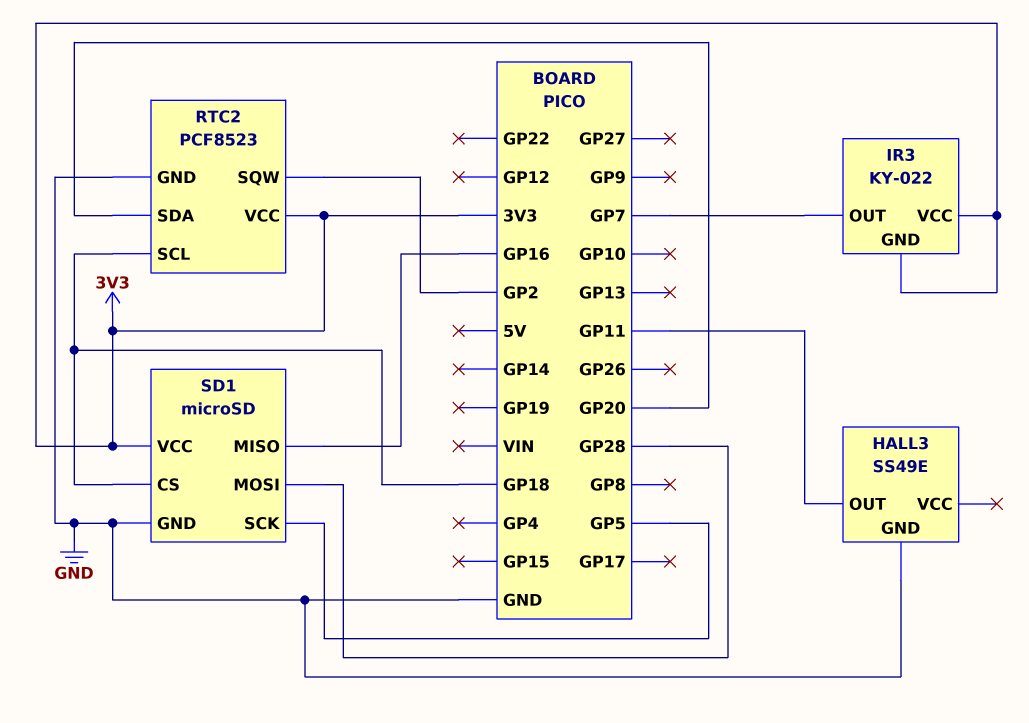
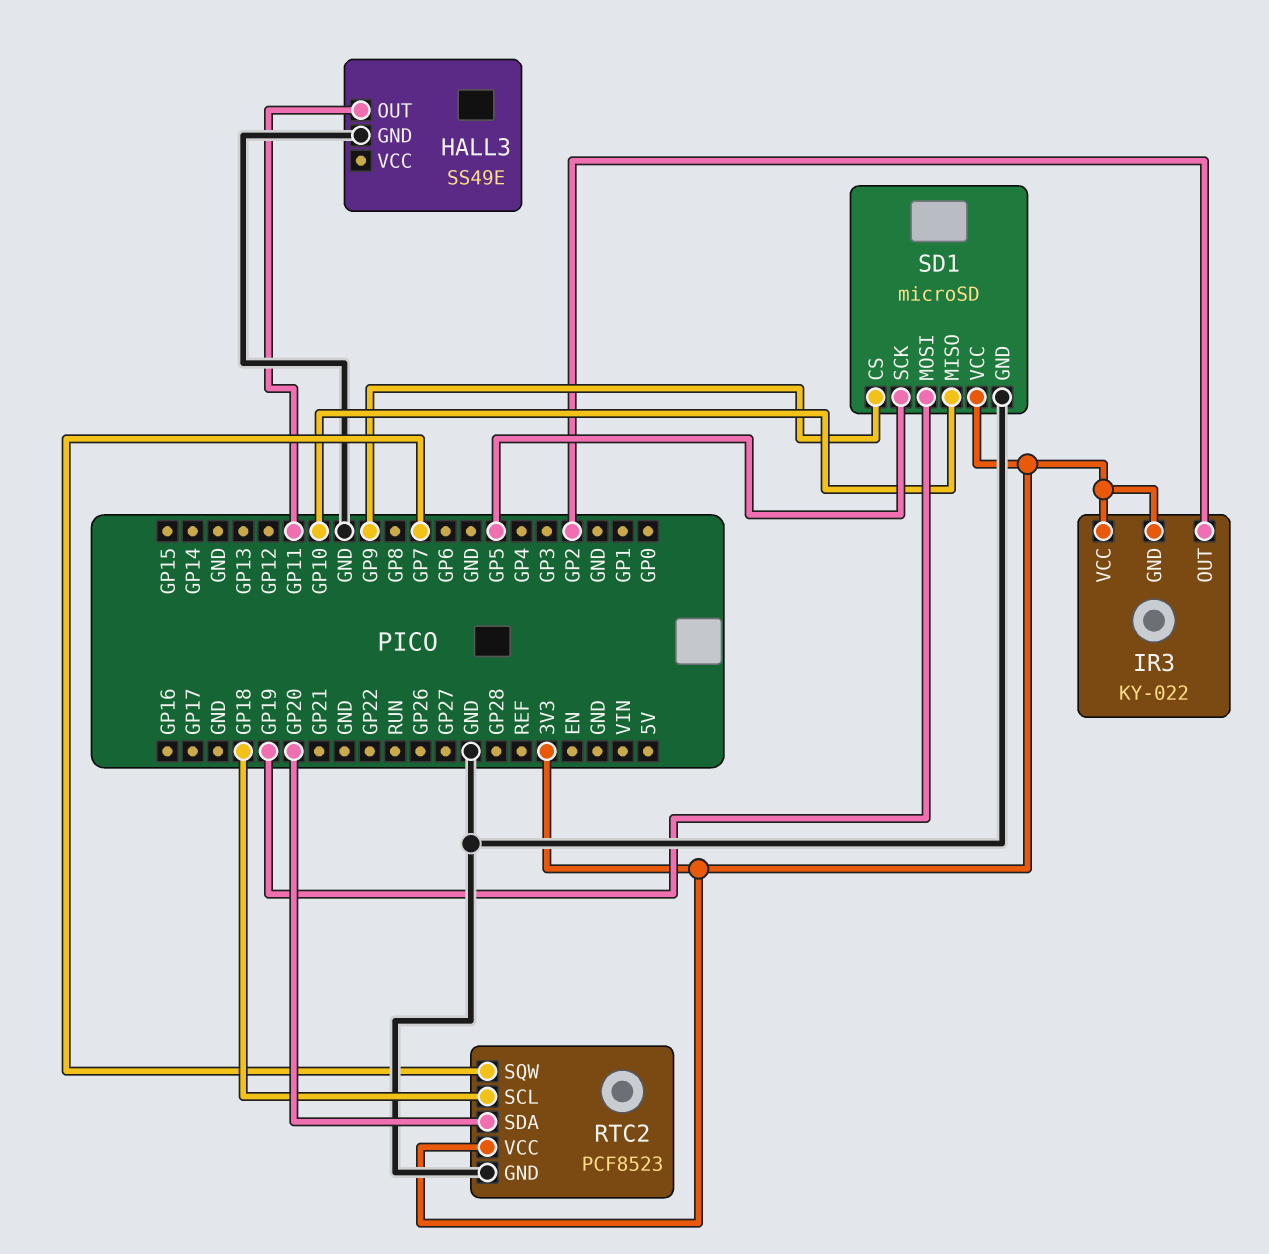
IR3 pin OUT: GP7 -> GP2
RTC2 pin SQW: GP2 -> GP7
SD1 pin CS: GP18 -> GP9
SD1 pin MISO: GP16 -> GP10
SD1 pin MOSI: GP28 -> GP19

